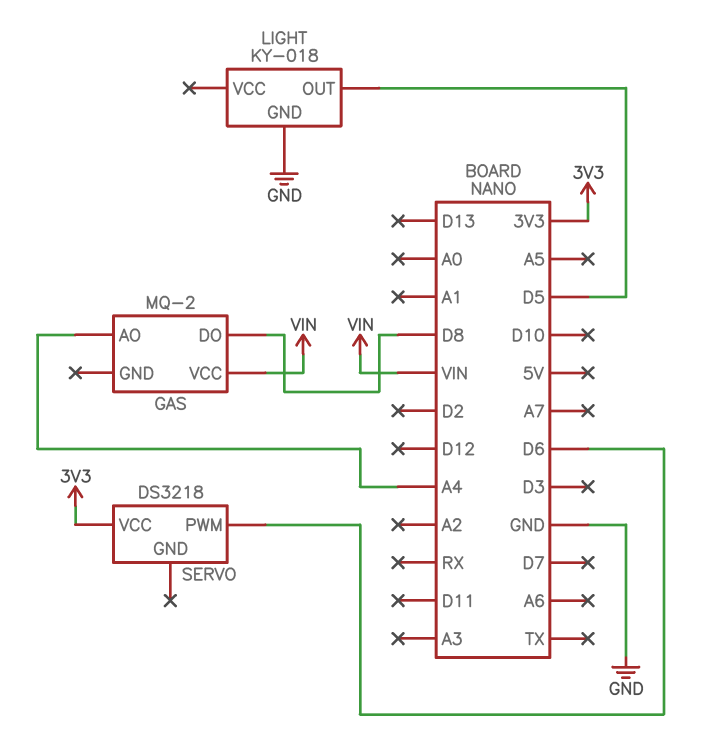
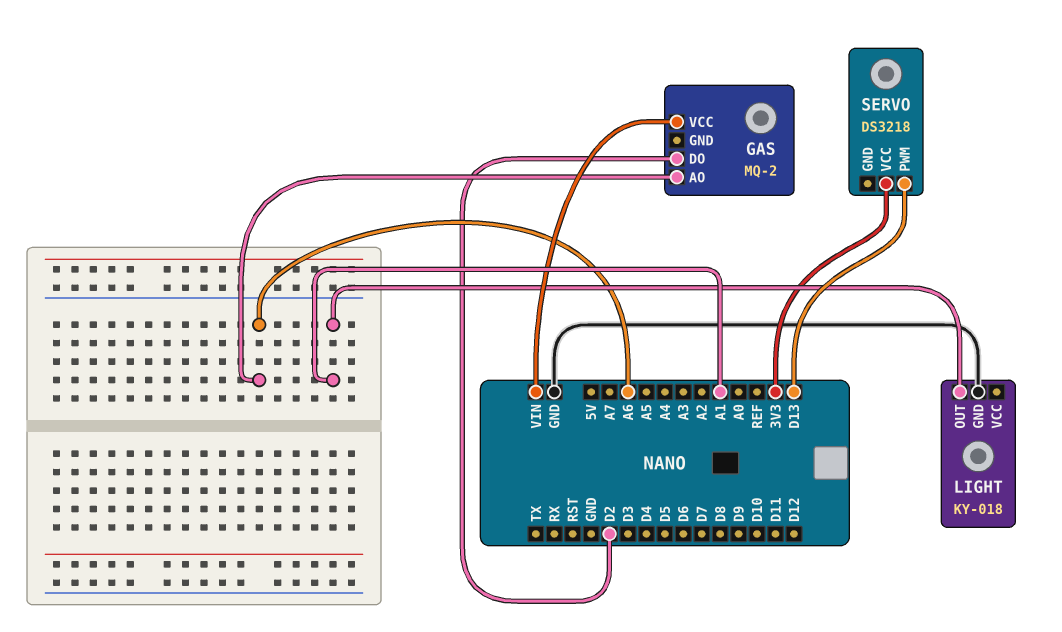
GAS pin AO: A4 -> A6
GAS pin DO: D8 -> D2
LIGHT pin OUT: D5 -> A1
SERVO pin PWM: D6 -> D13

